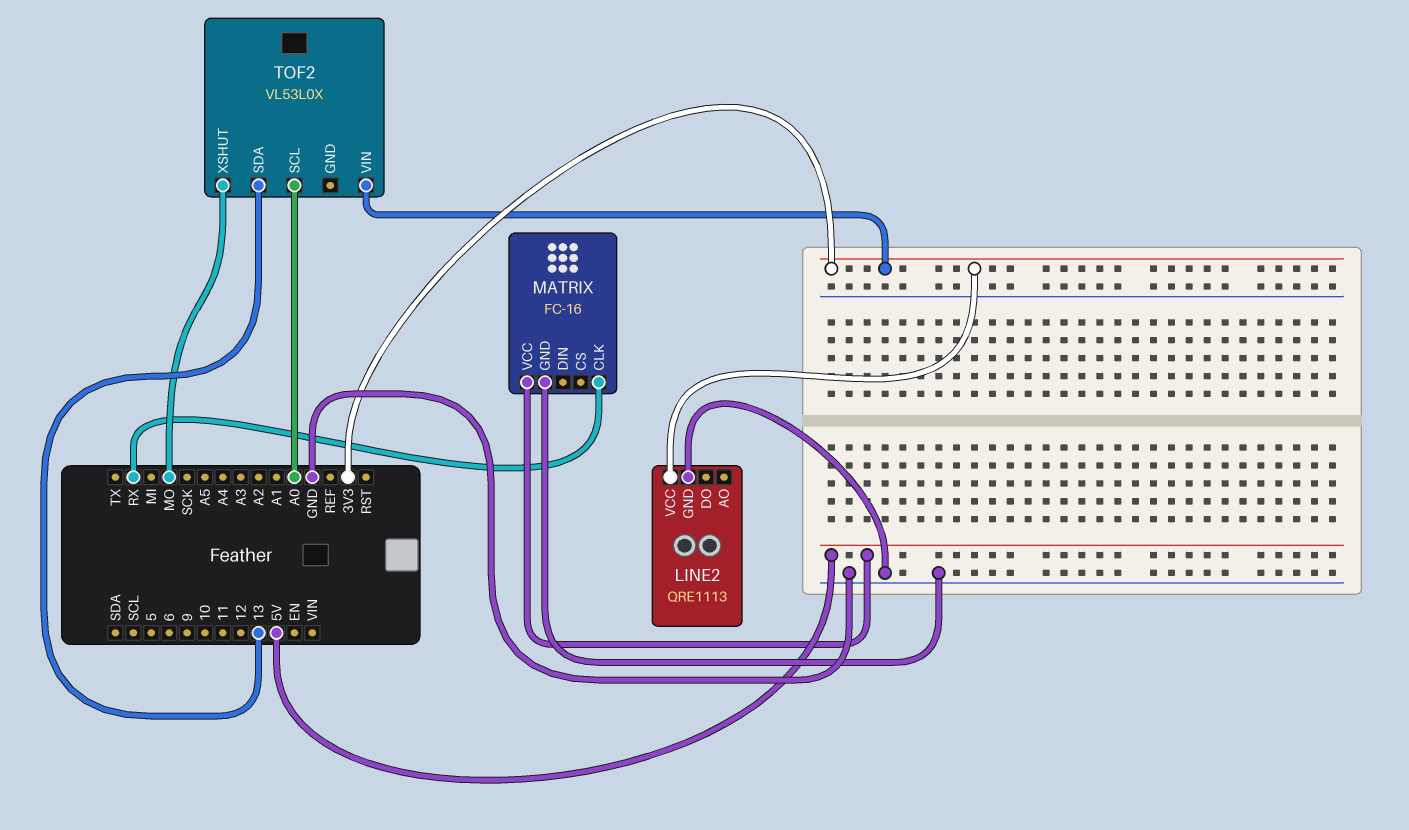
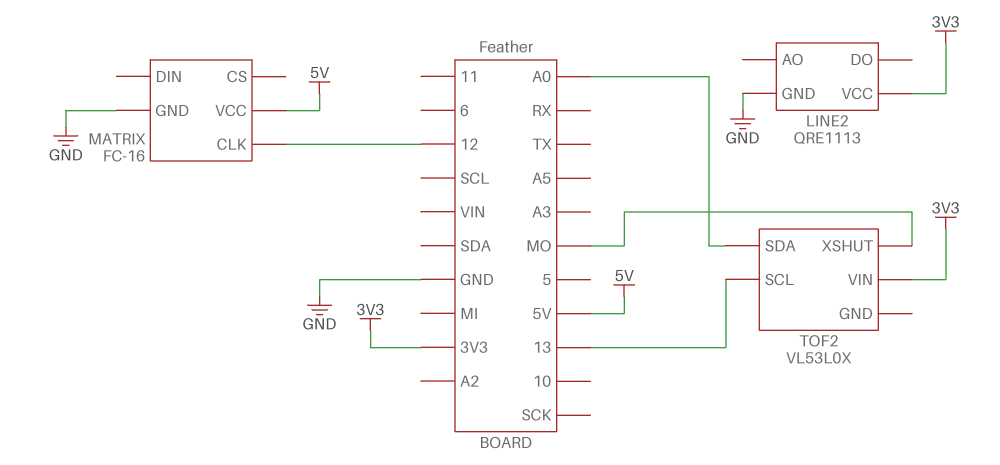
MATRIX pin CLK: RX -> 12
TOF2 pin SCL: A0 -> 13
TOF2 pin SDA: 13 -> A0

